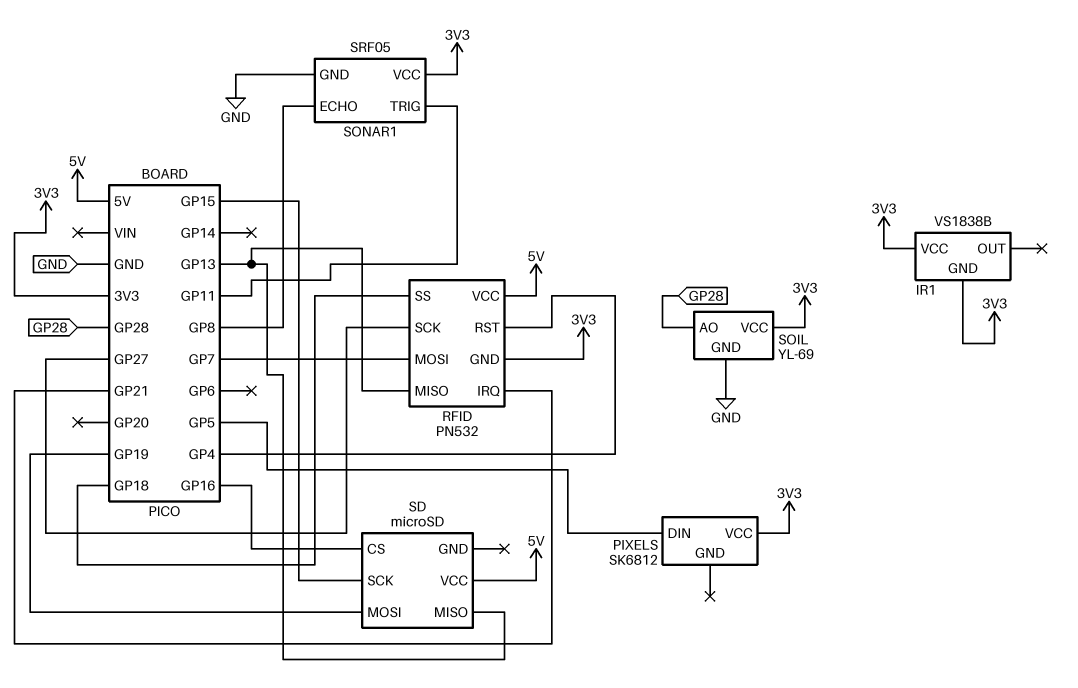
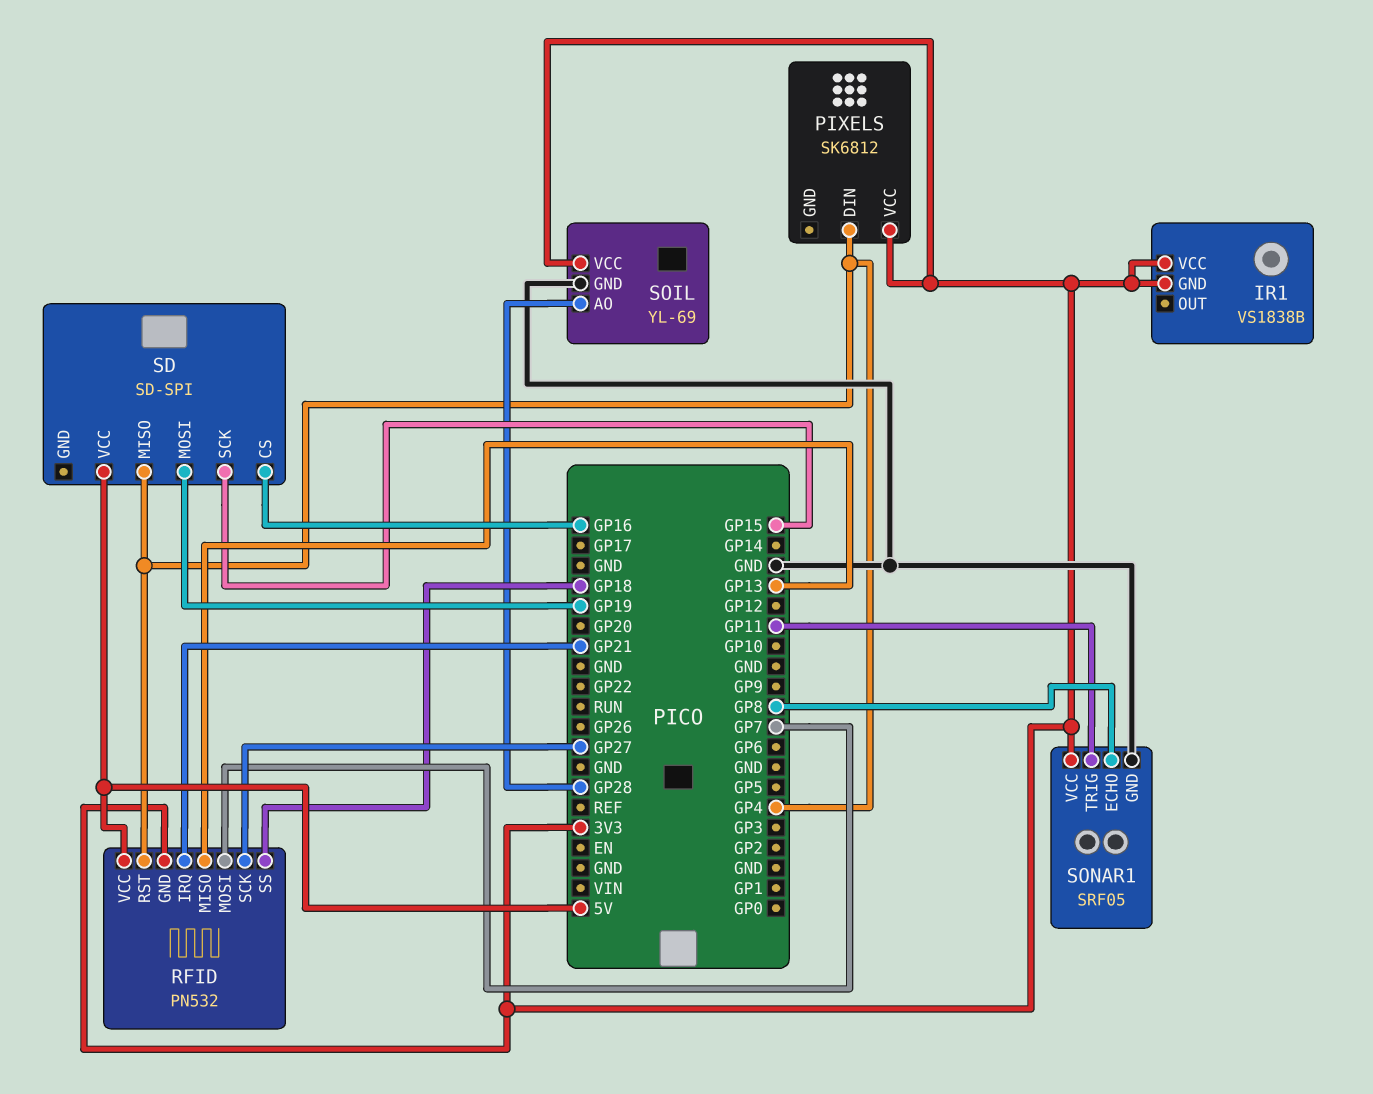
PIXELS pin DIN: GP5 -> GP4
SD: microSD -> SD-SPI
SD pin MISO: GP13 -> GP4

